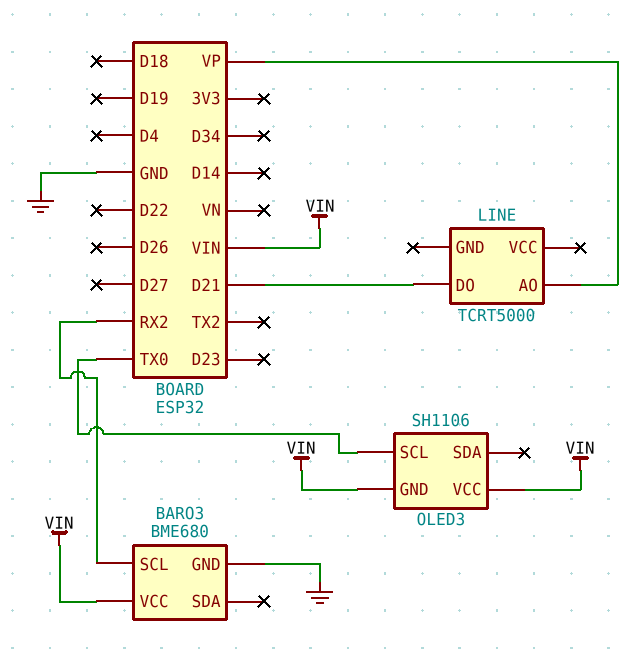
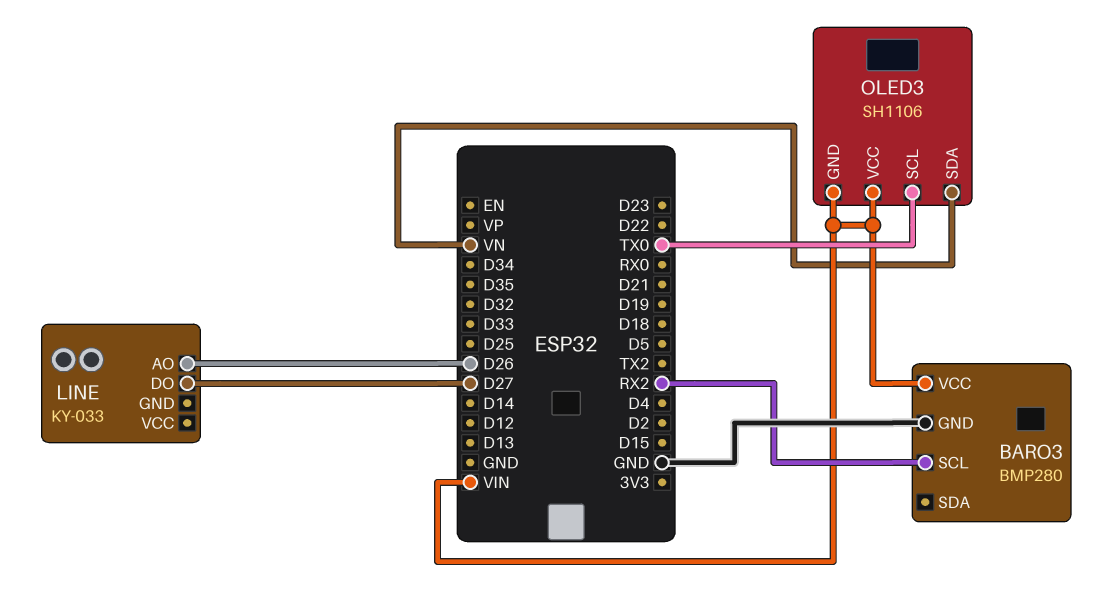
BARO3: BME680 -> BMP280
LINE: TCRT5000 -> KY-033
LINE pin AO: VP -> D26
LINE pin DO: D21 -> D27
OLED3 pin SDA: none -> VN

